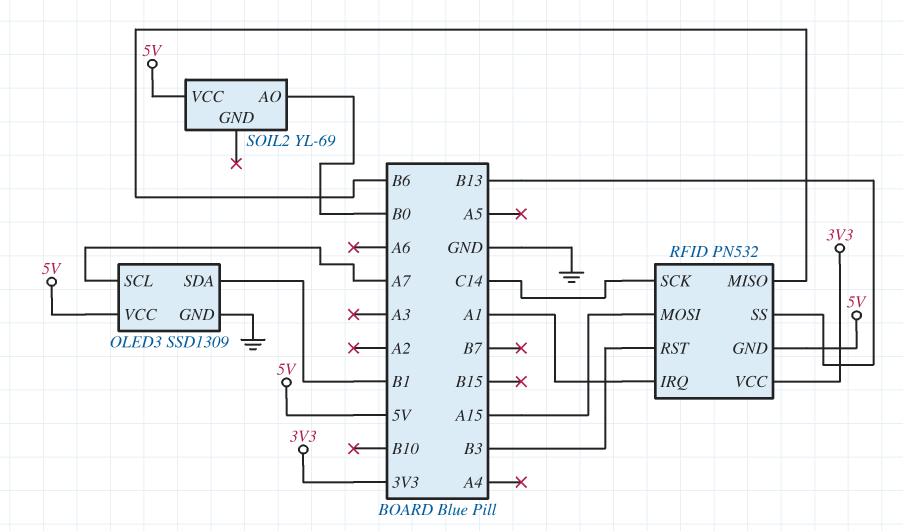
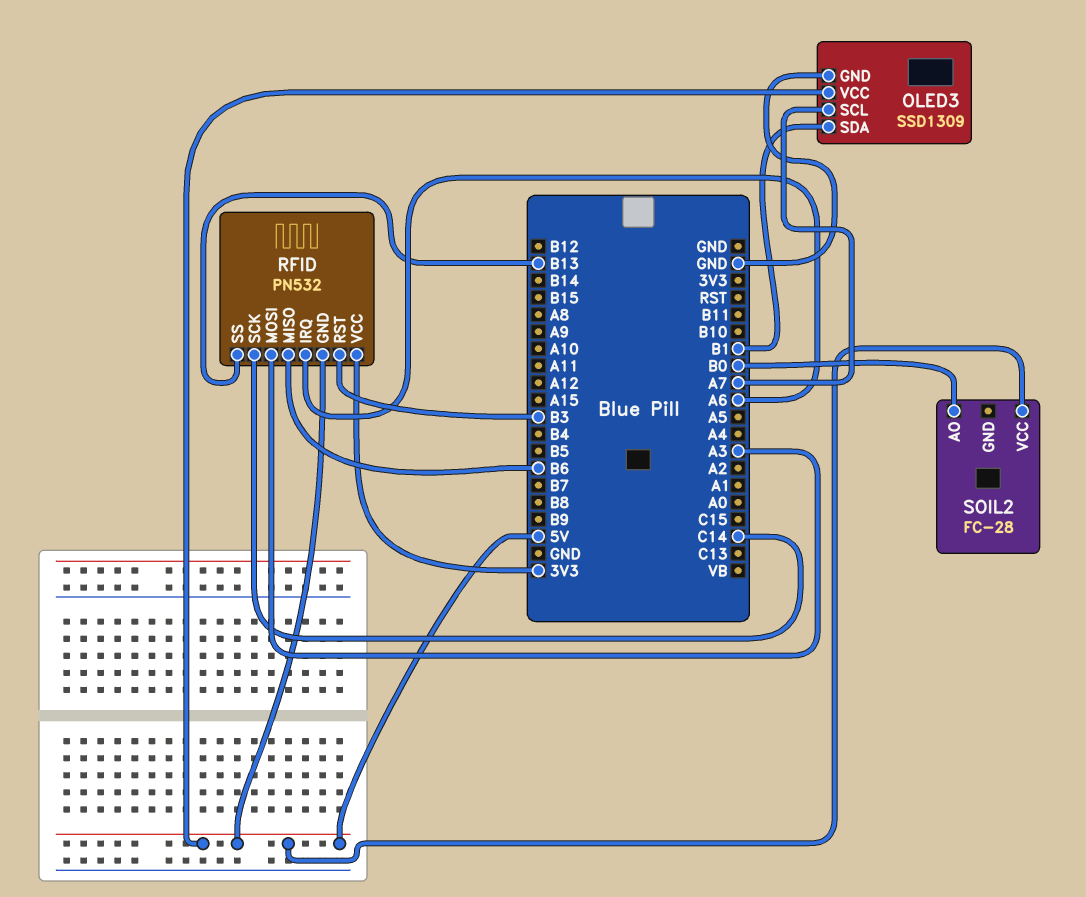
RFID pin IRQ: A1 -> A6
RFID pin MOSI: A15 -> A3
SOIL2: YL-69 -> FC-28

